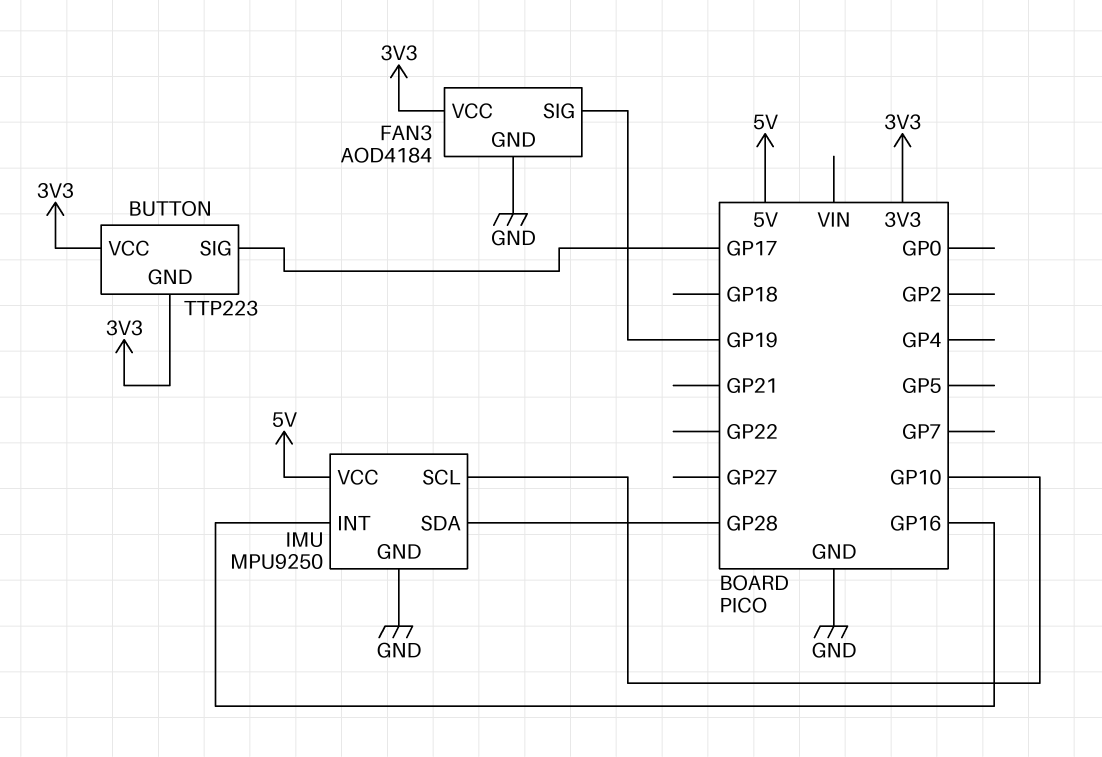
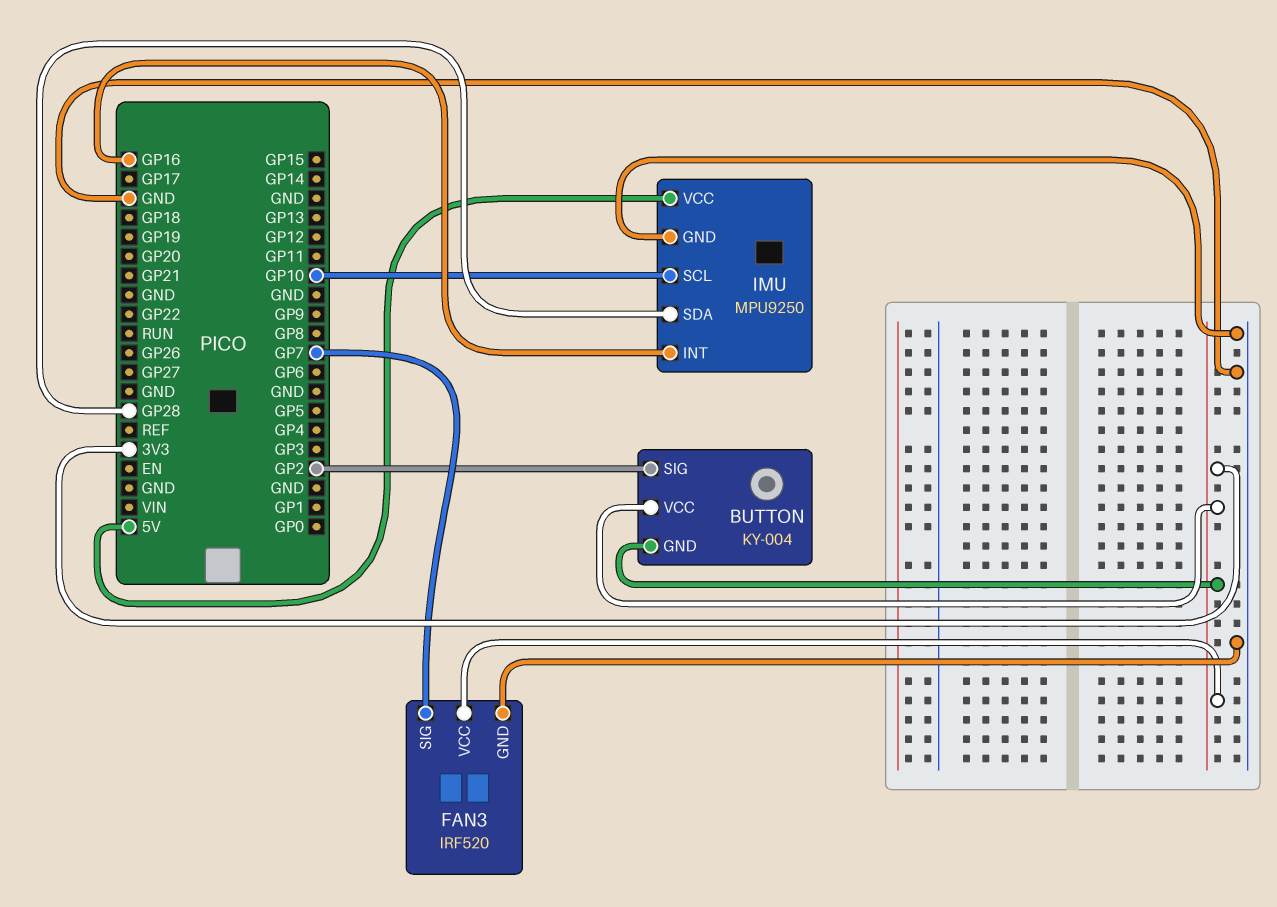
BUTTON: TTP223 -> KY-004
BUTTON pin SIG: GP17 -> GP2
FAN3: AOD4184 -> IRF520
FAN3 pin SIG: GP19 -> GP7

